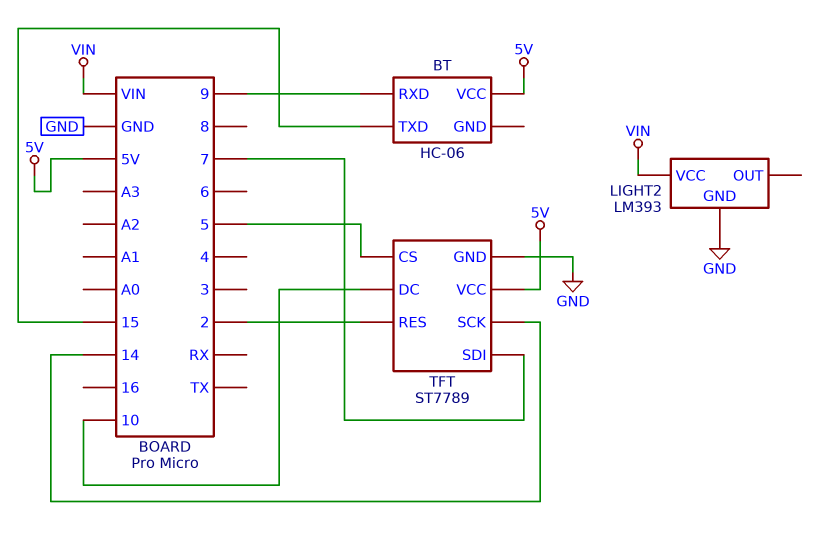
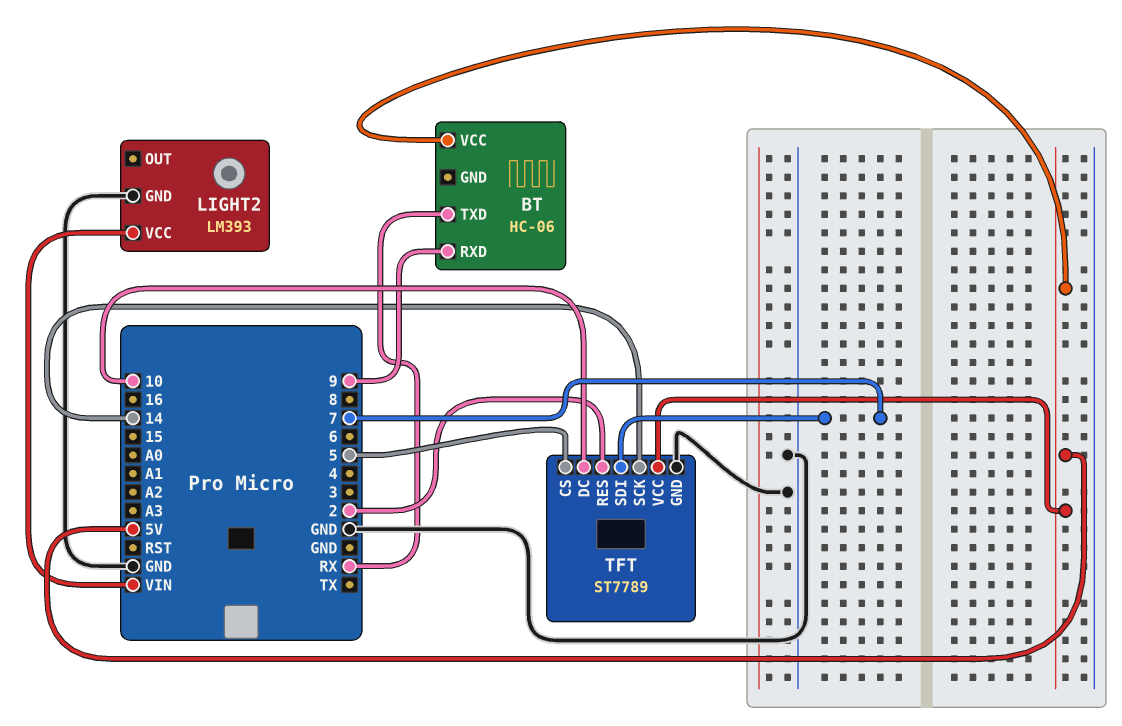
BT pin TXD: 15 -> RX

